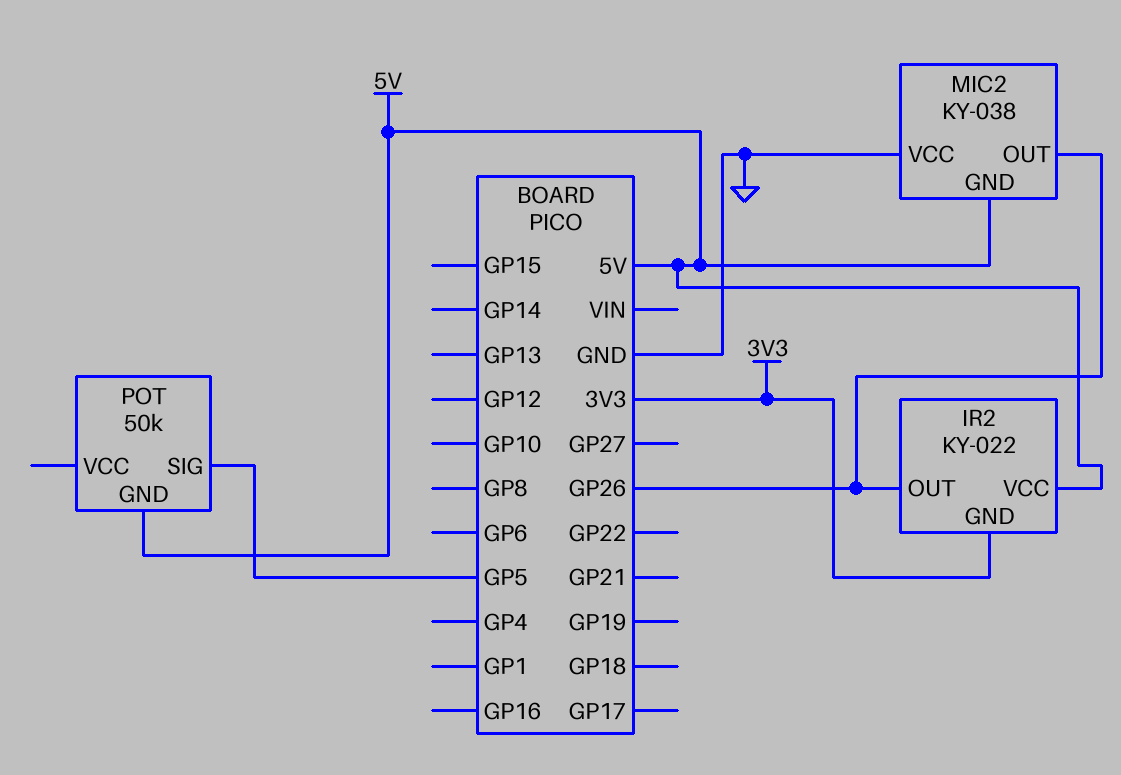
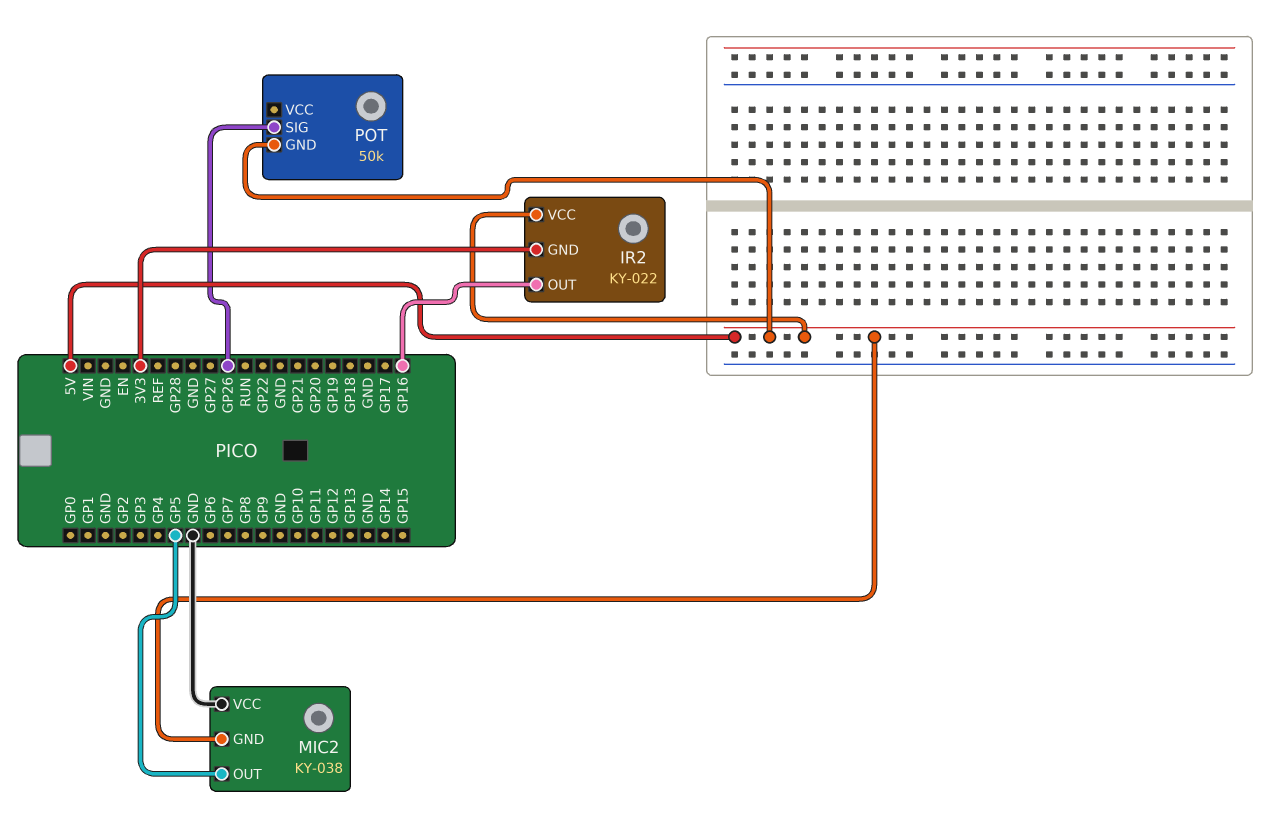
IR2 pin OUT: GP26 -> GP16
MIC2 pin OUT: GP26 -> GP5
POT pin SIG: GP5 -> GP26

